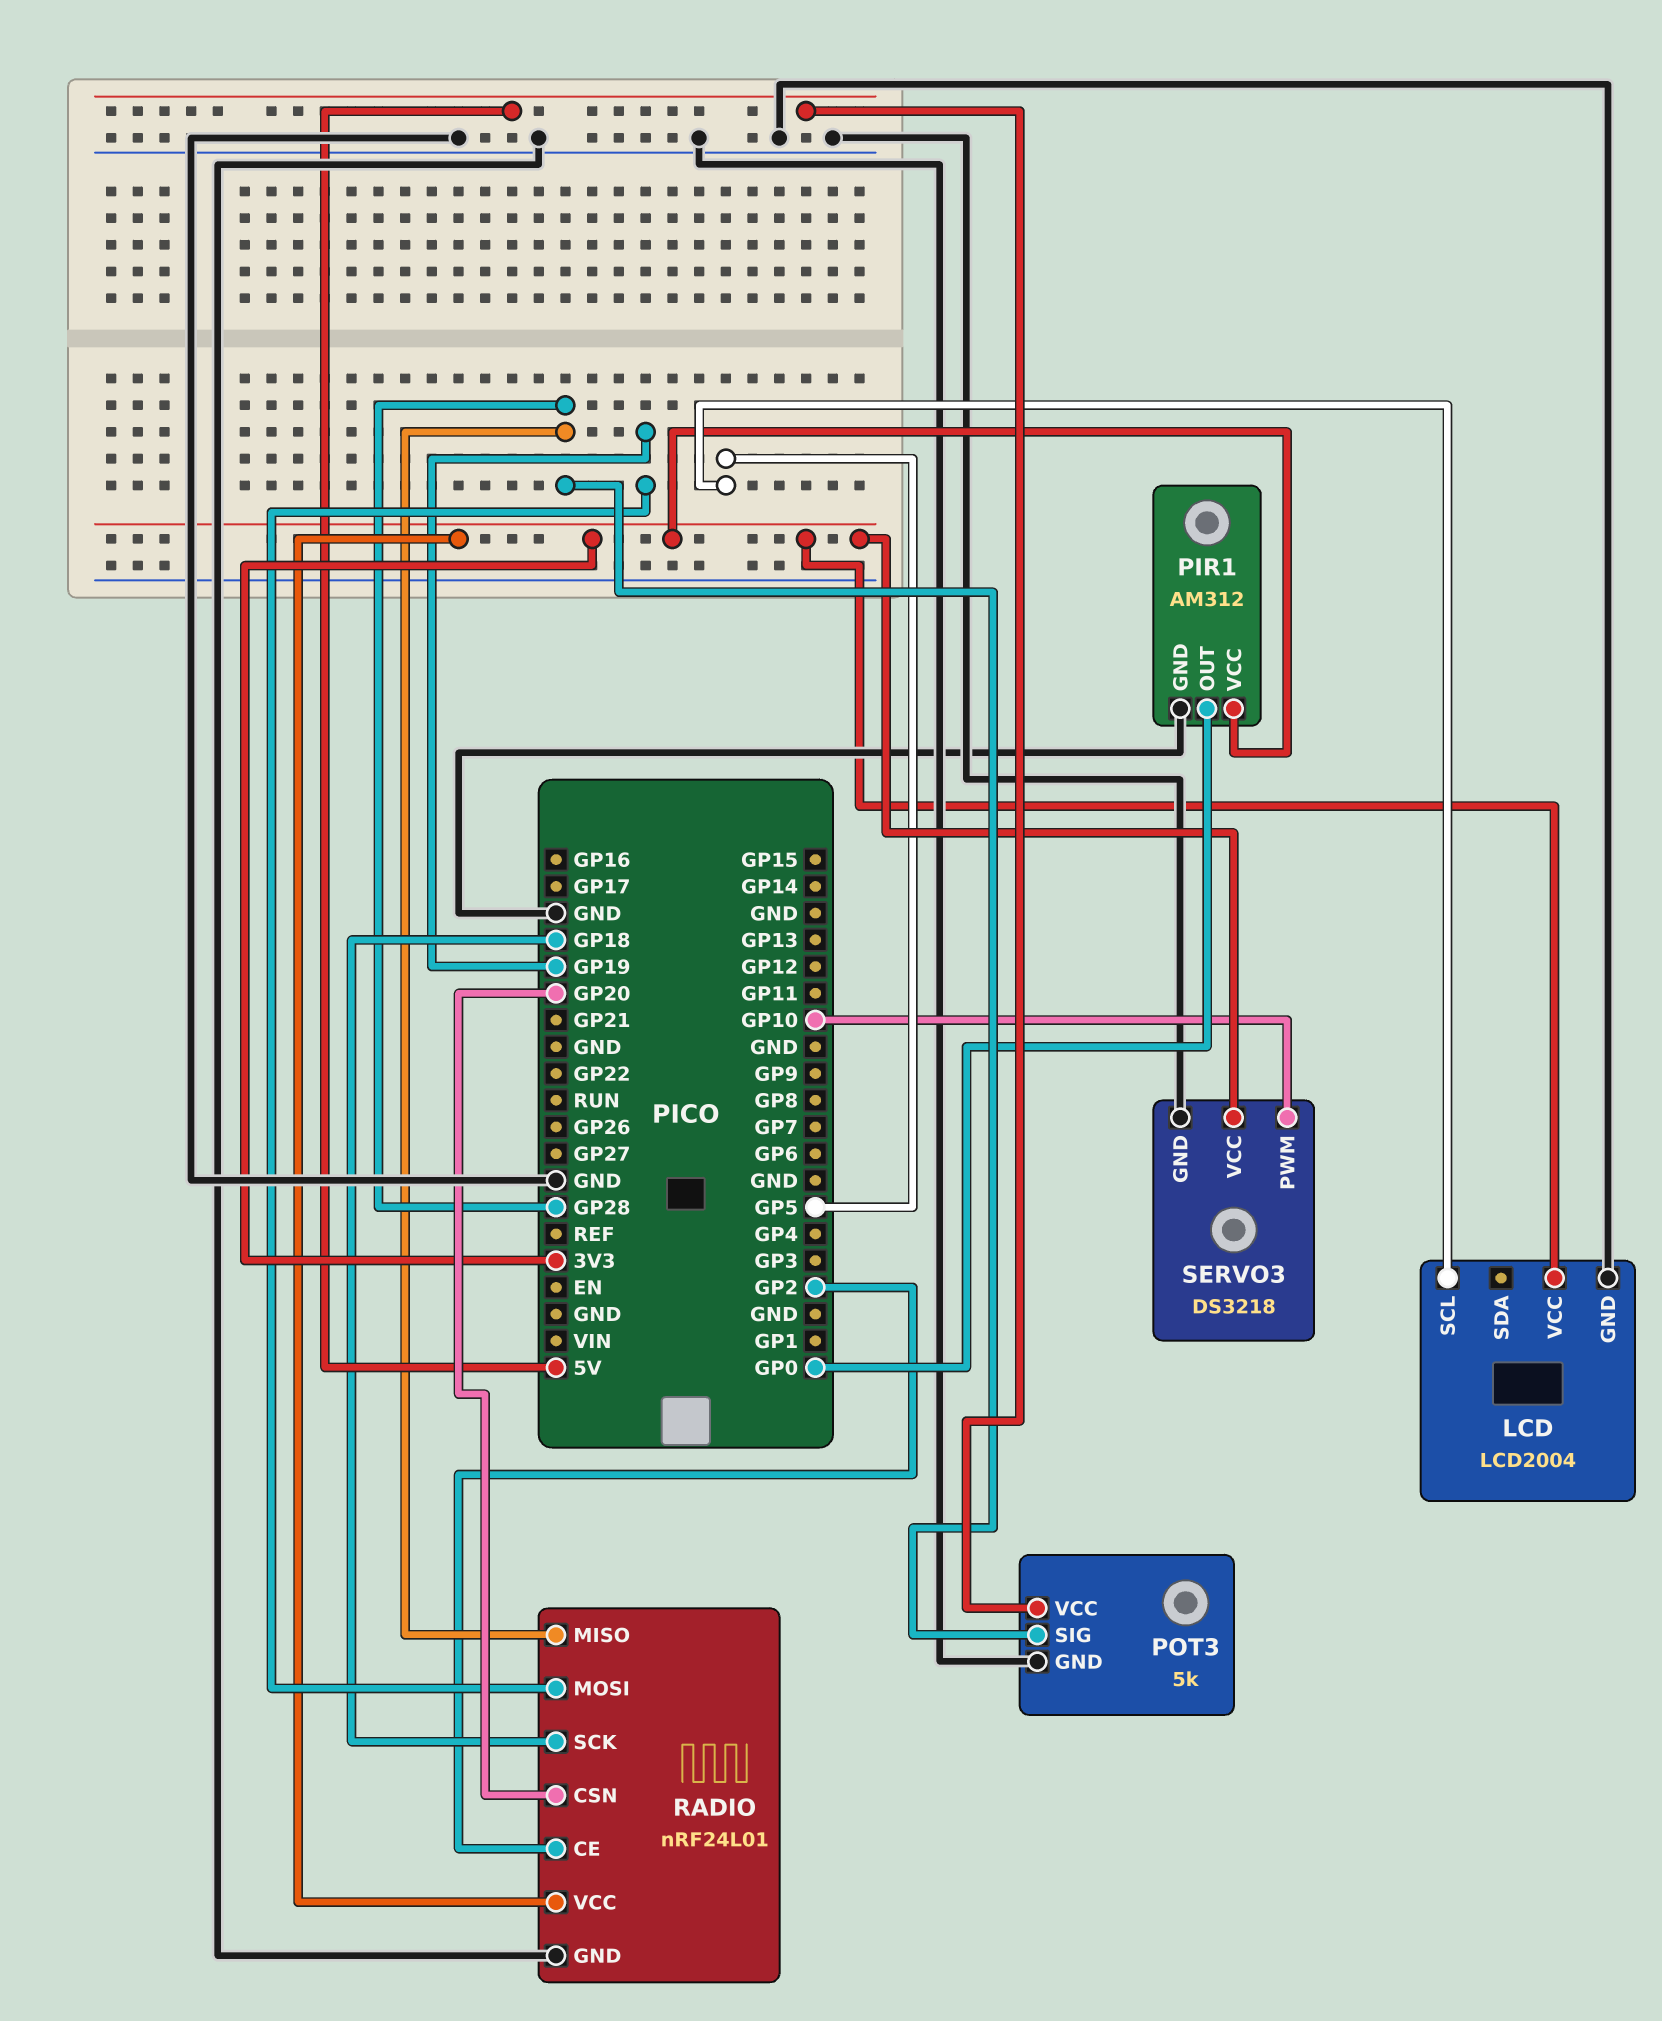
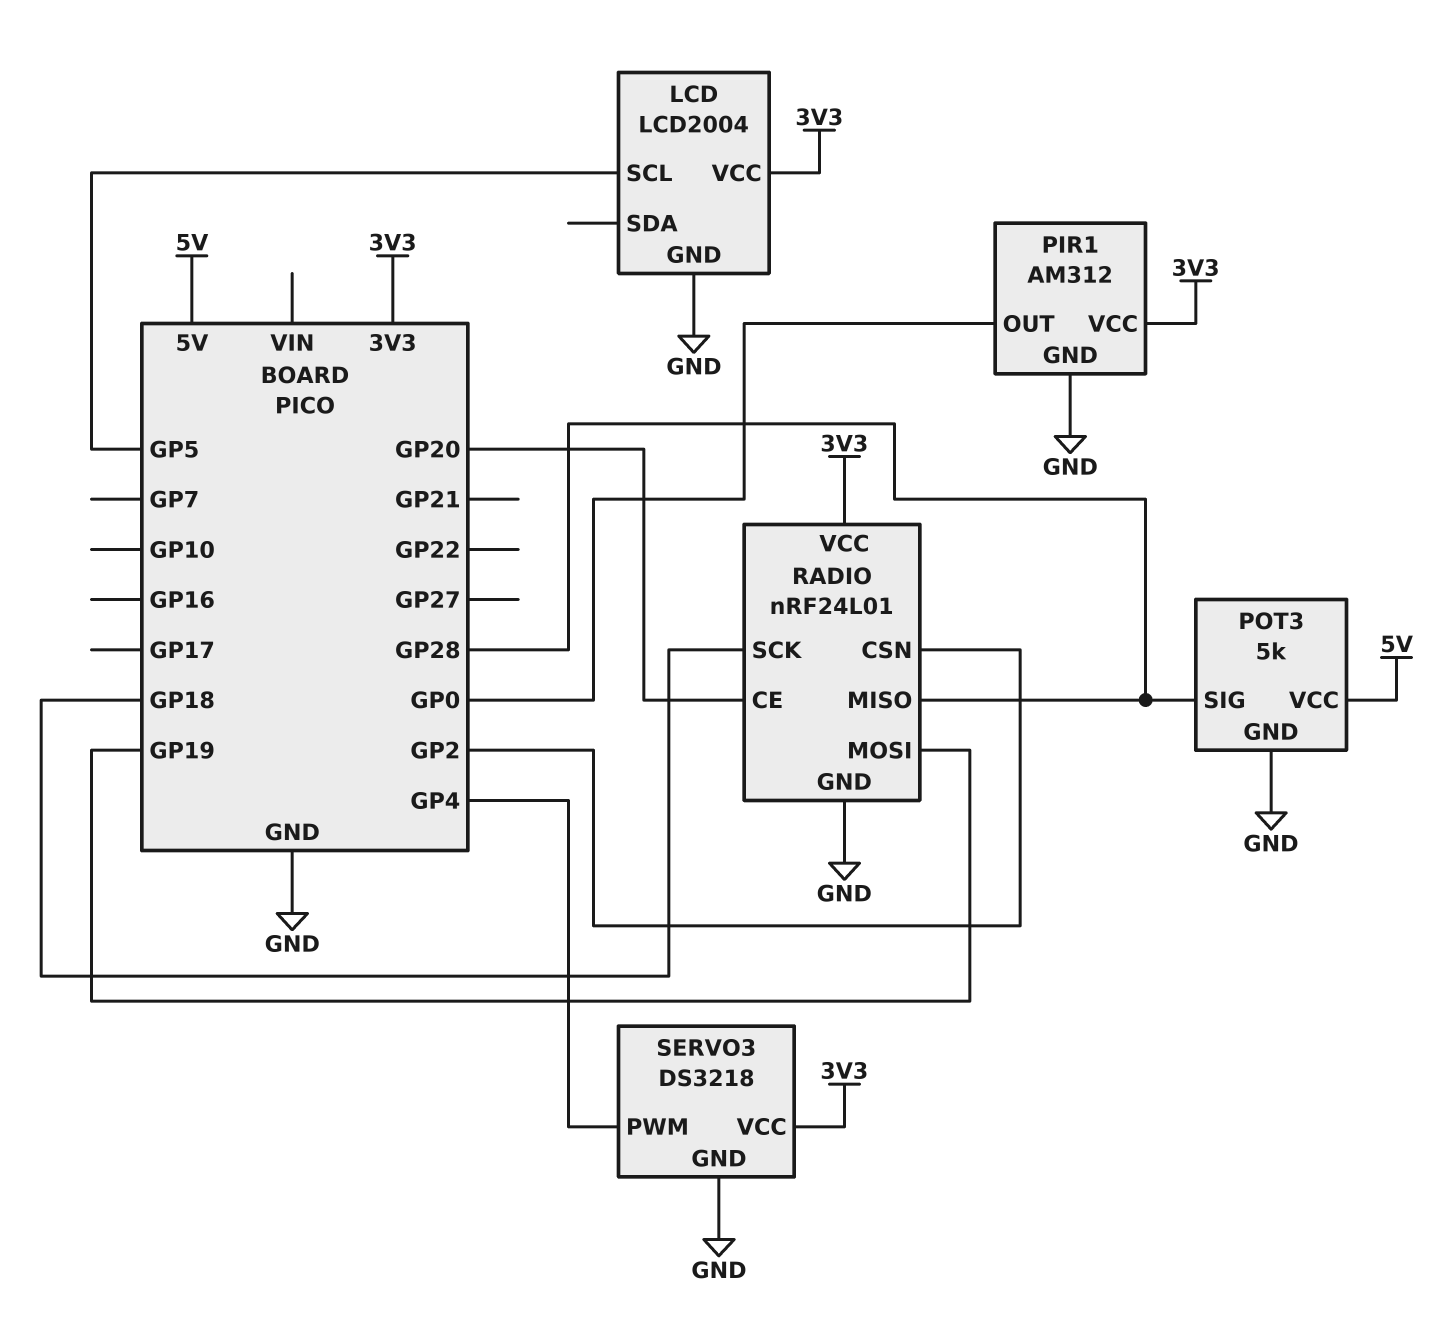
RADIO pin CE: GP2 -> GP20
RADIO pin CSN: GP20 -> GP2
SERVO3 pin PWM: GP10 -> GP4

